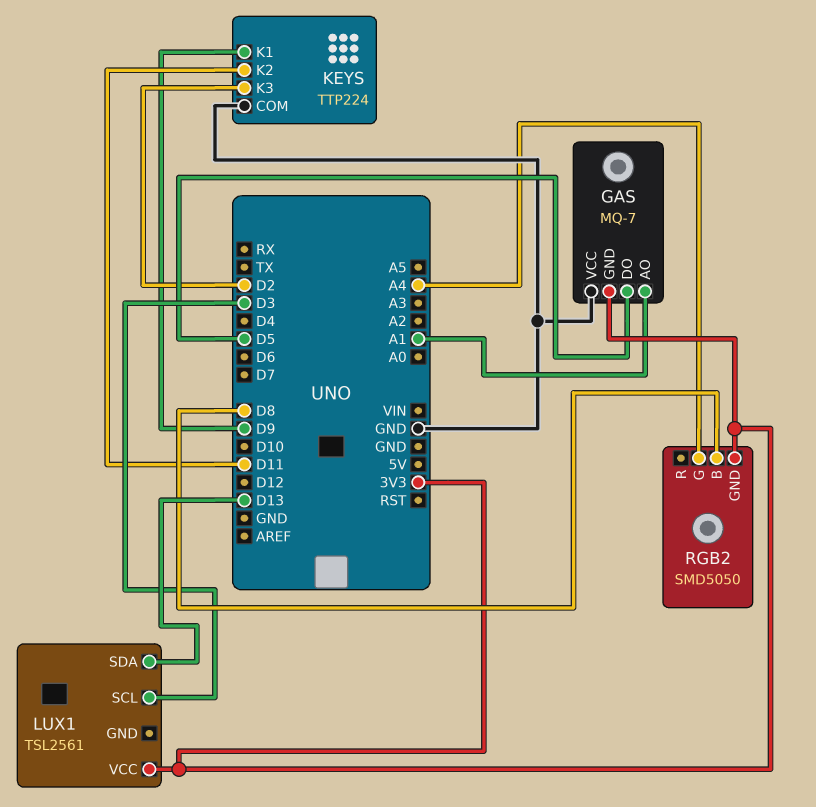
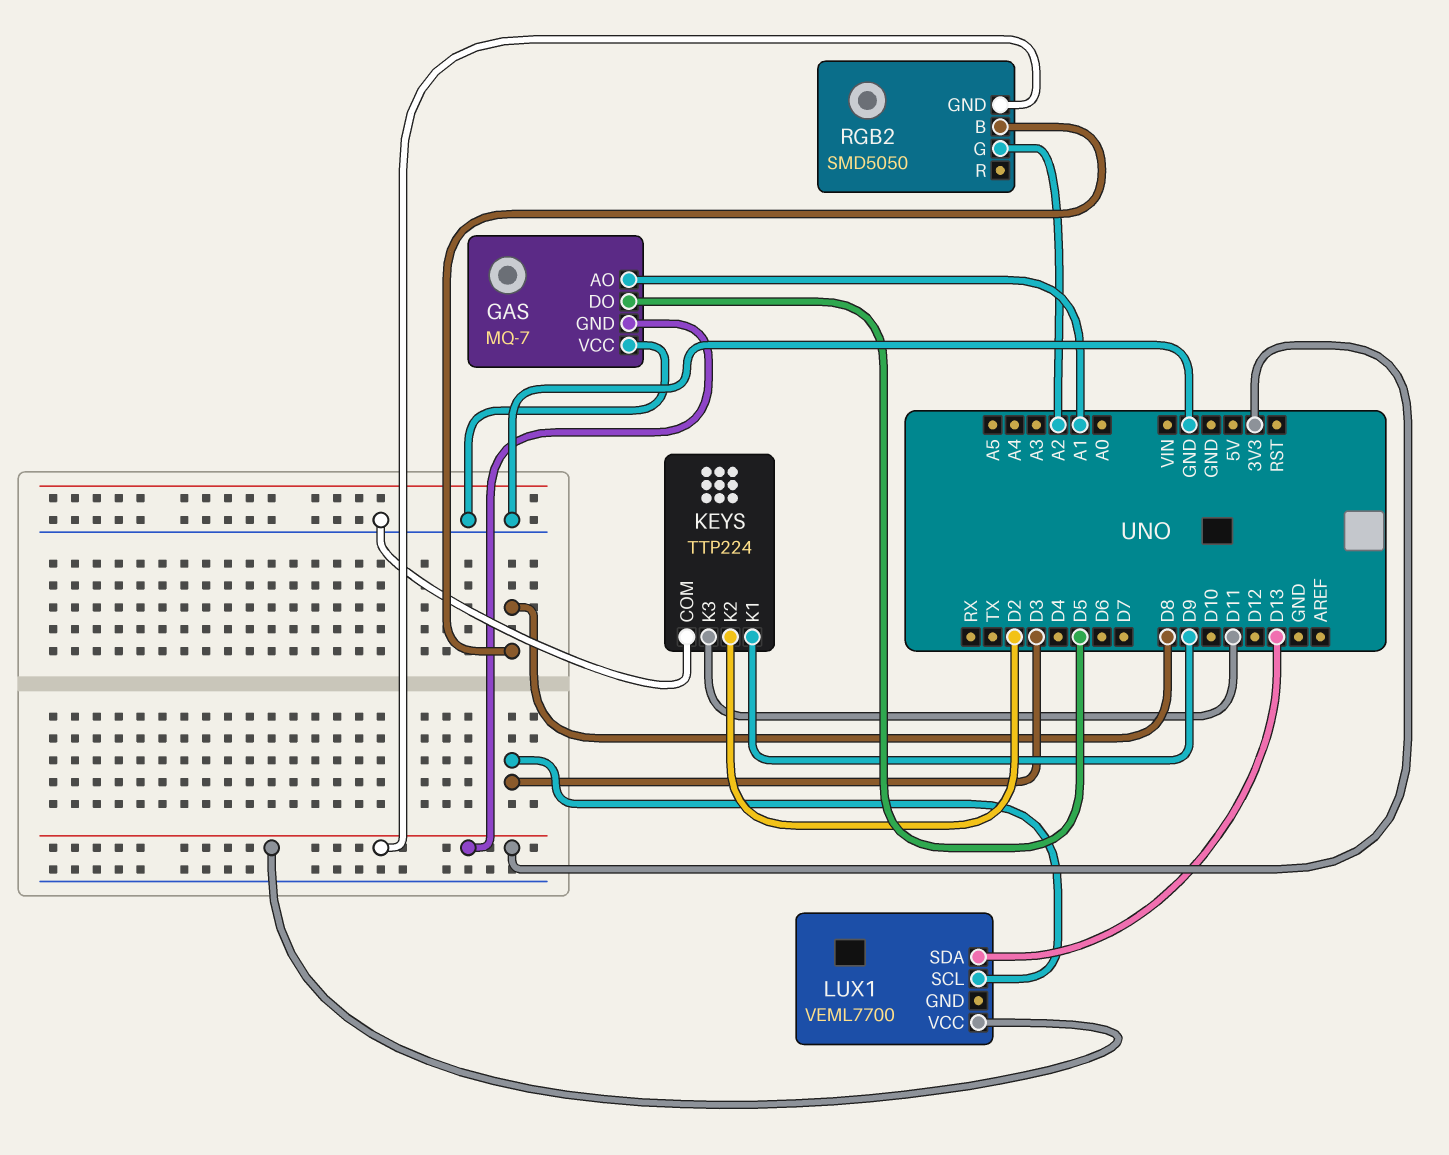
KEYS pin K2: D11 -> D2
KEYS pin K3: D2 -> D11
LUX1: TSL2561 -> VEML7700
RGB2 pin G: A4 -> A2

